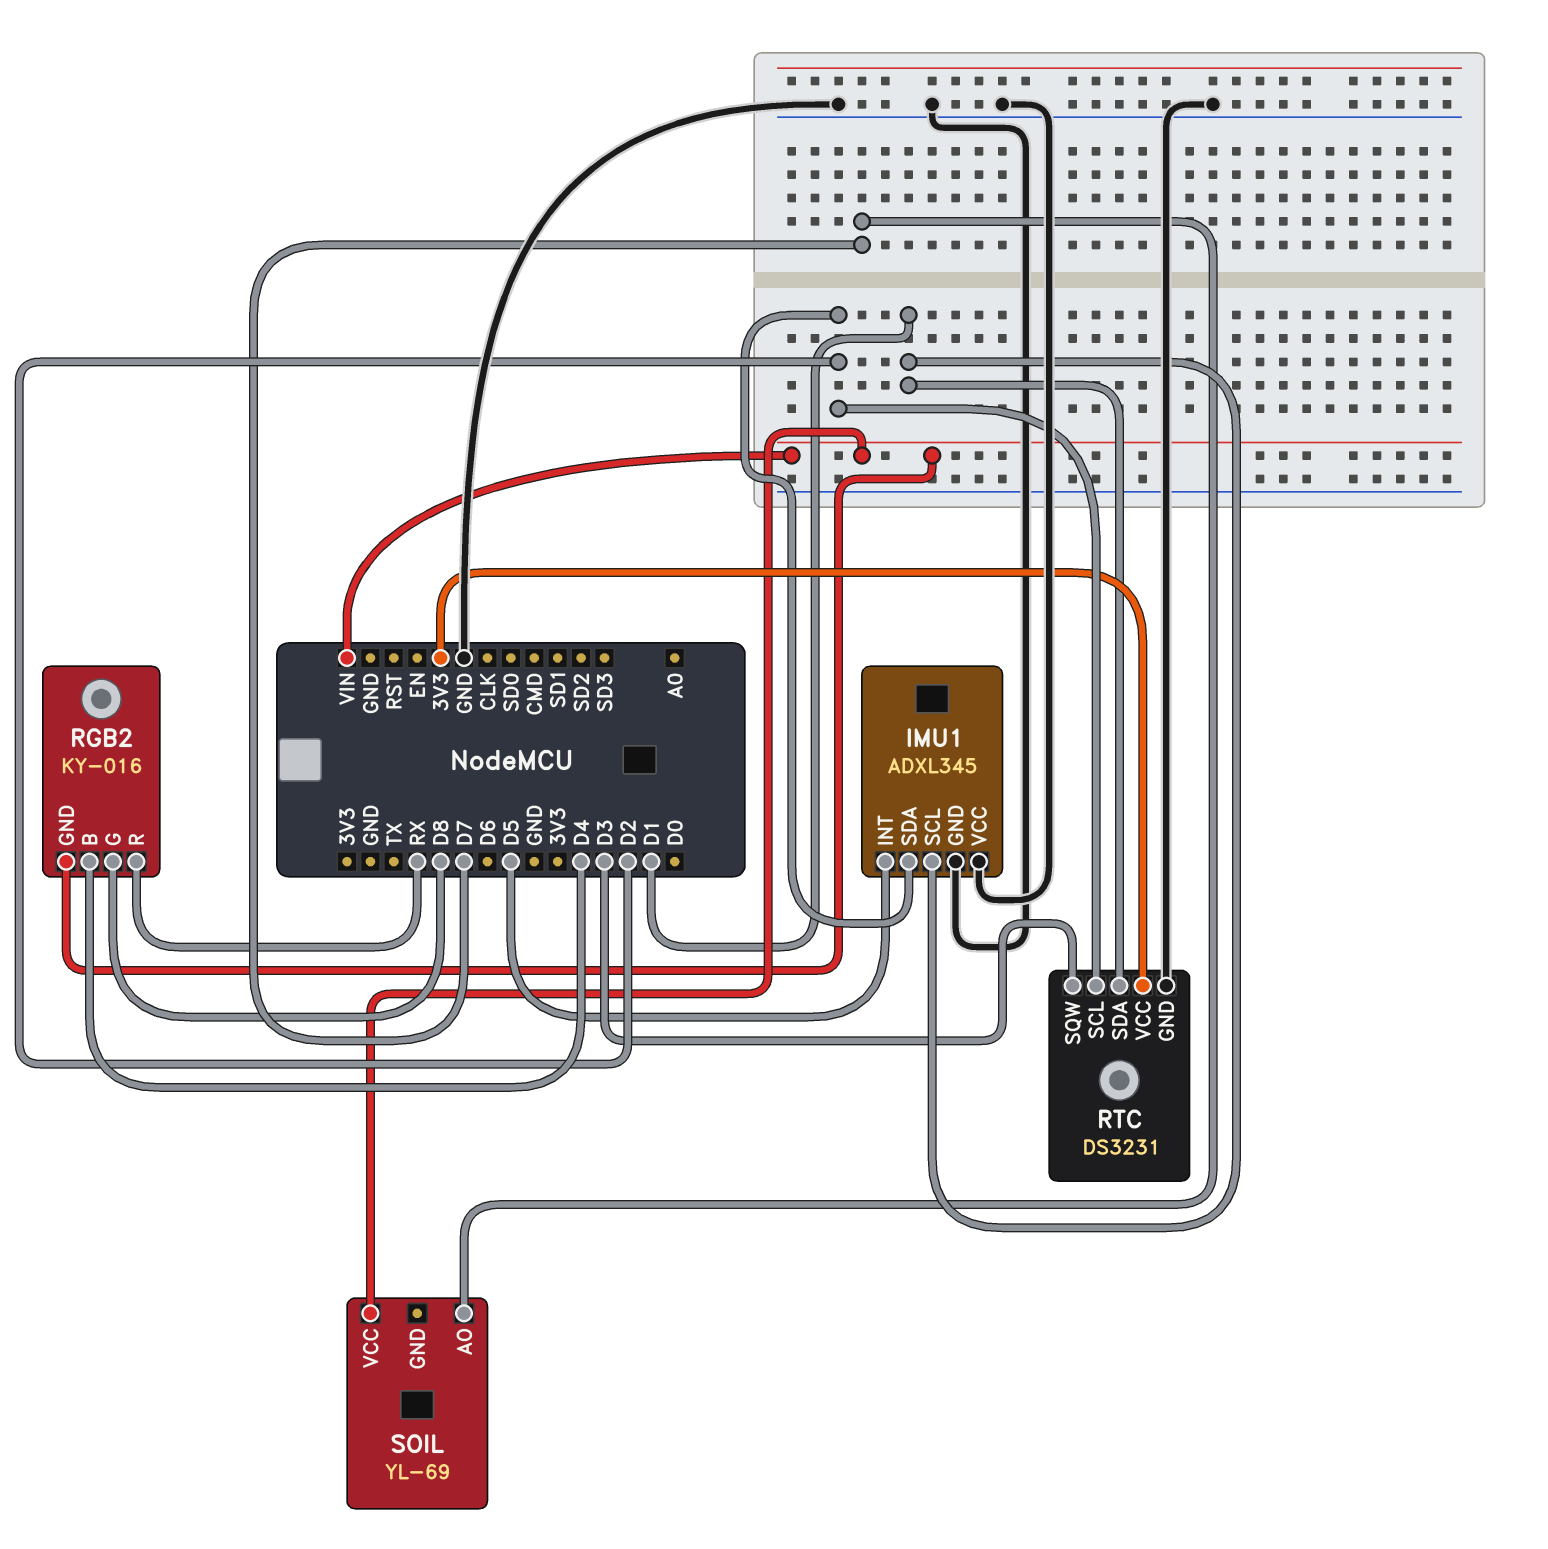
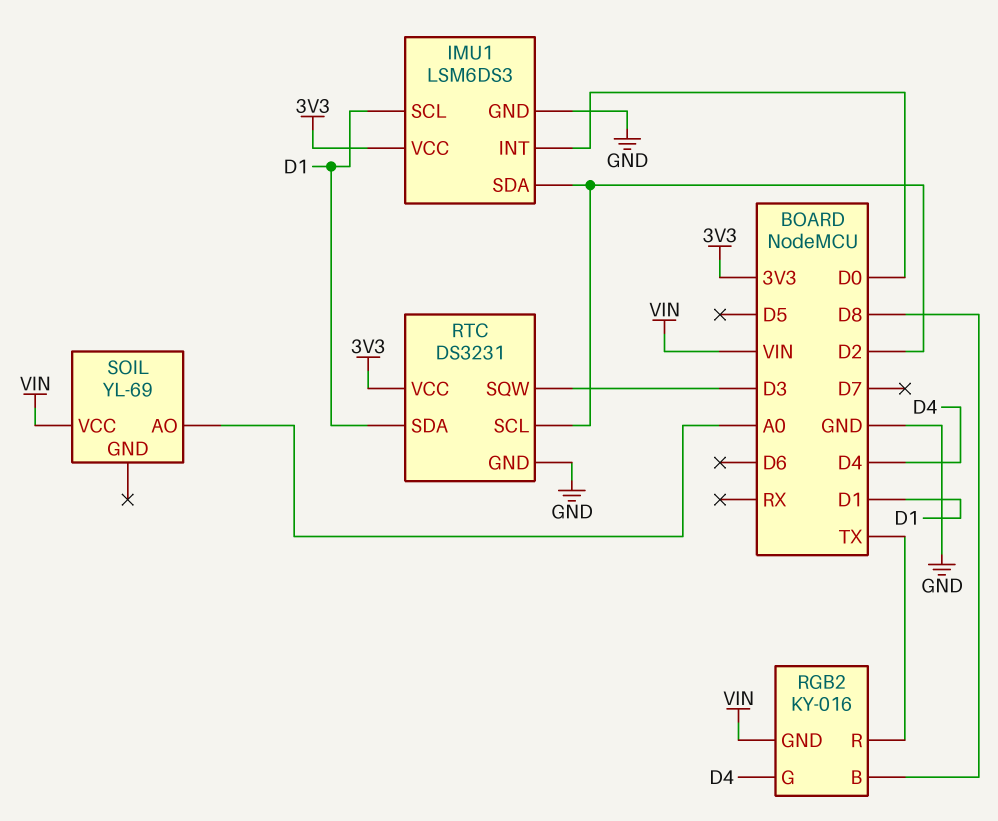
IMU1: ADXL345 -> LSM6DS3
IMU1 pin INT: D5 -> D0
IMU1 pin VCC: GND -> 3V3
RGB2 pin B: D4 -> D8
RGB2 pin G: D8 -> D4
RGB2 pin R: RX -> TX
SOIL pin AO: D7 -> A0

